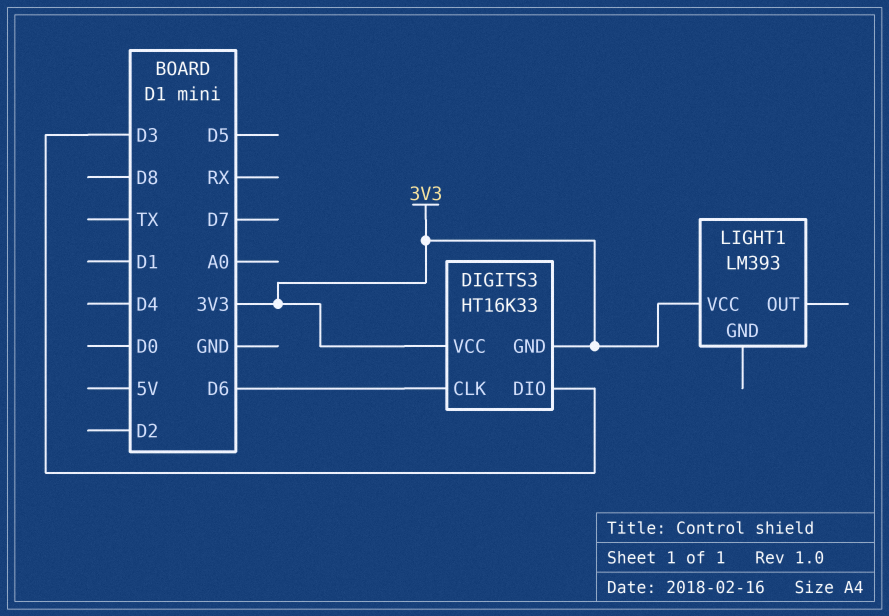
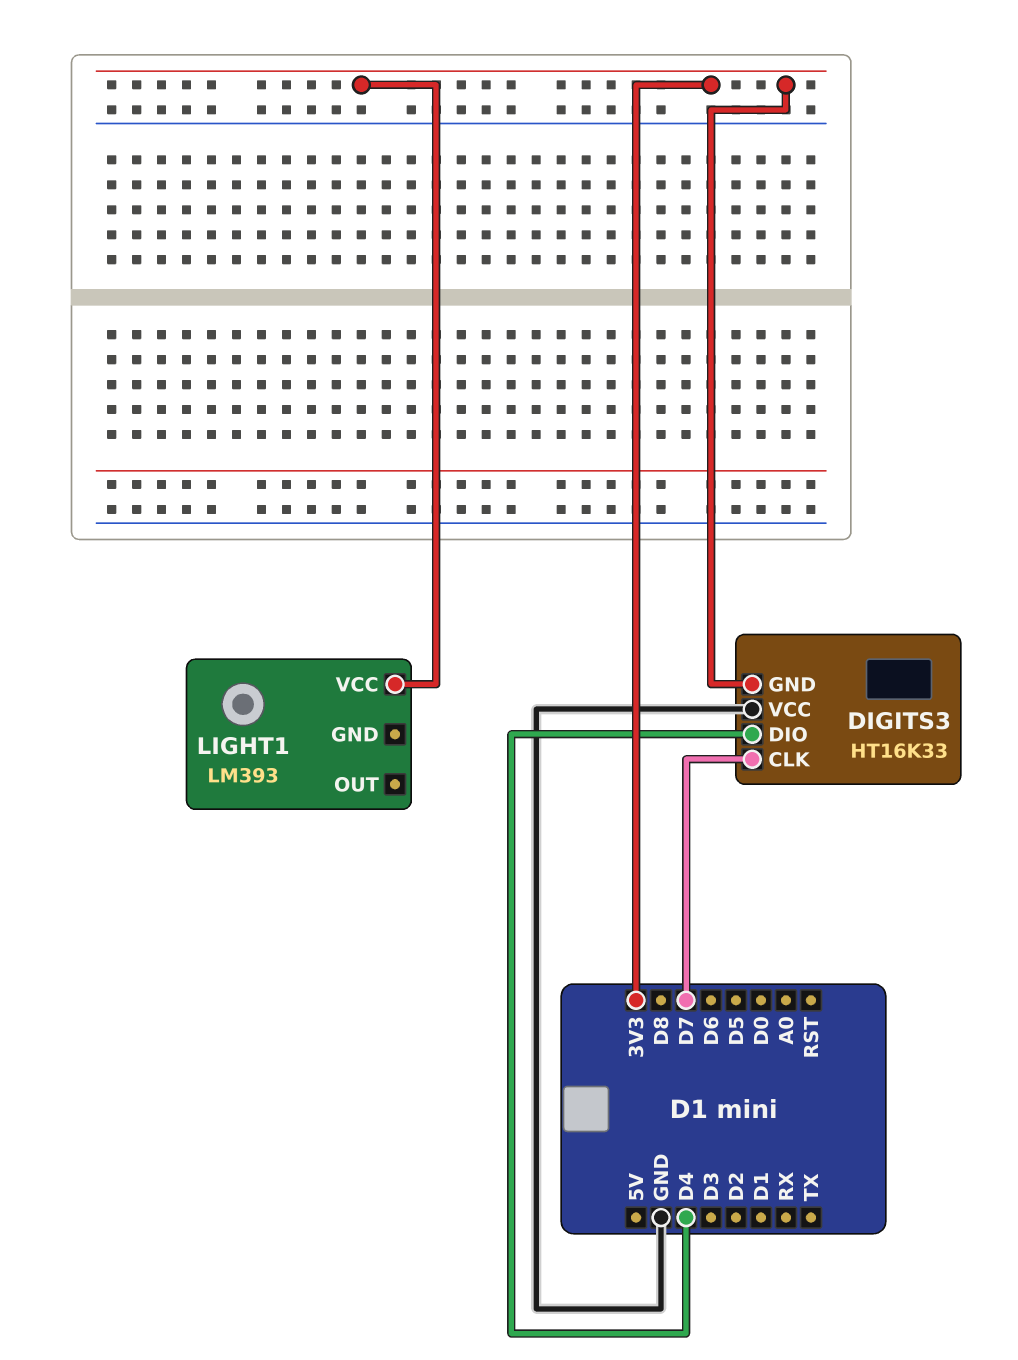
DIGITS3 pin CLK: D6 -> D7
DIGITS3 pin DIO: D3 -> D4
DIGITS3 pin VCC: 3V3 -> GND

